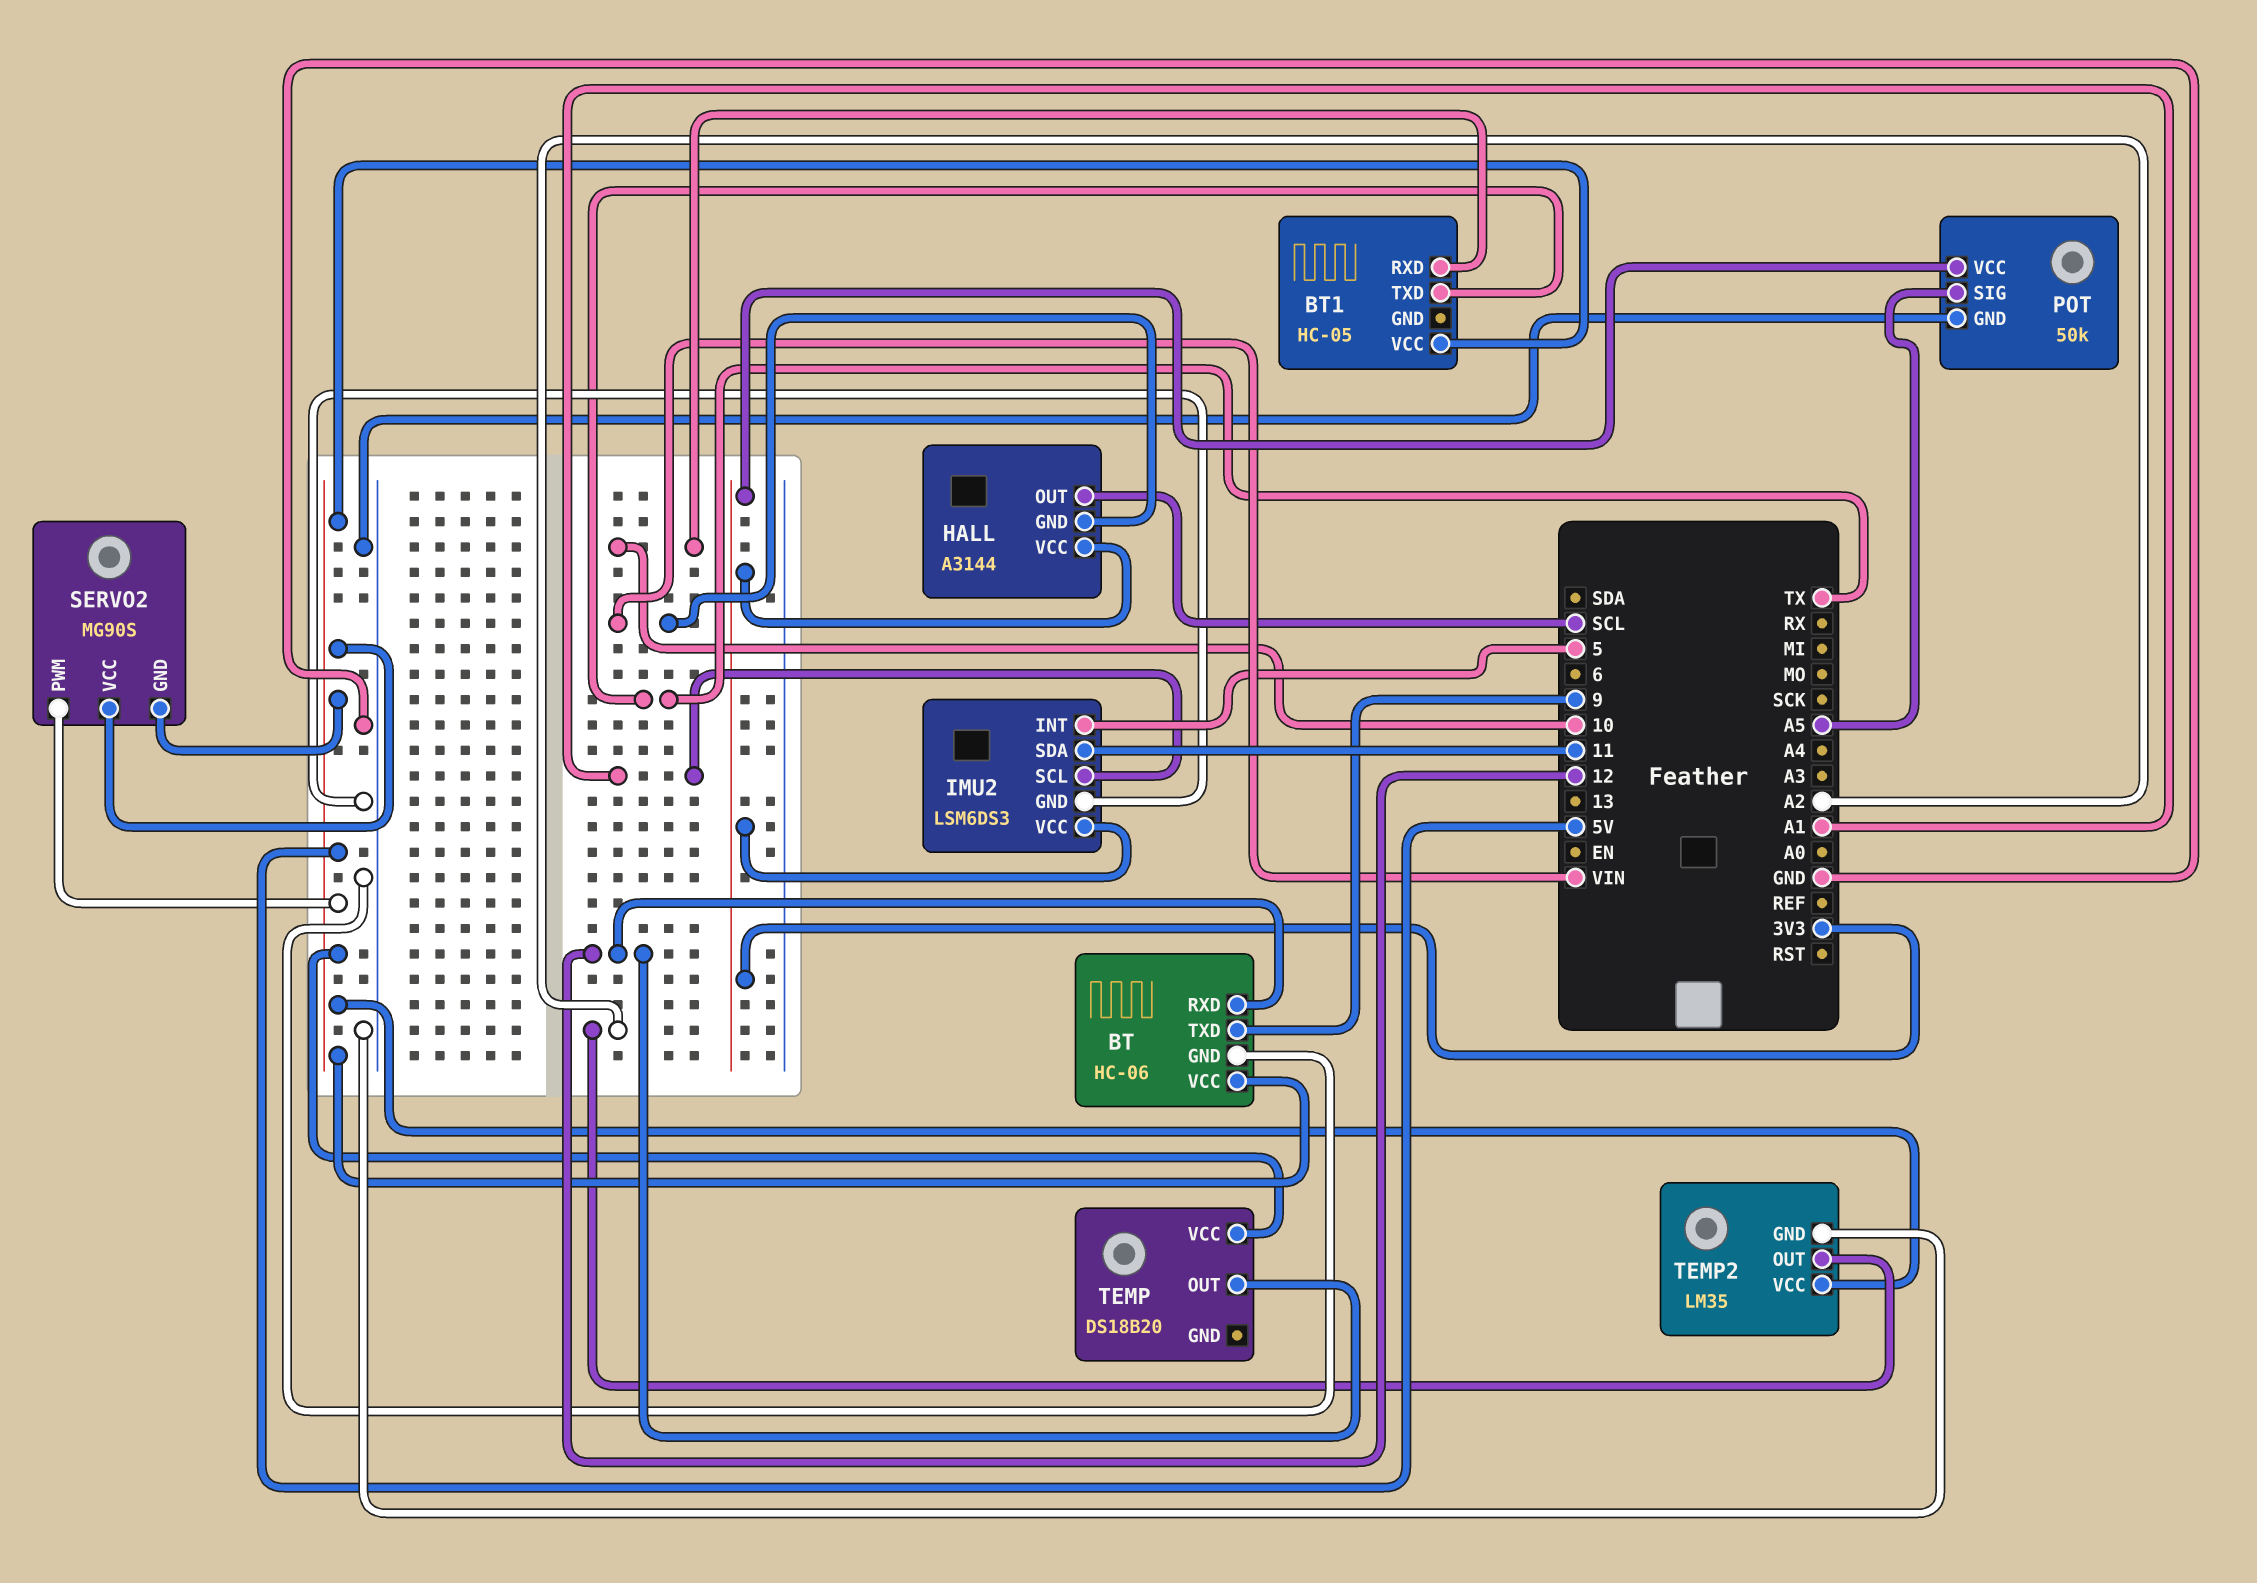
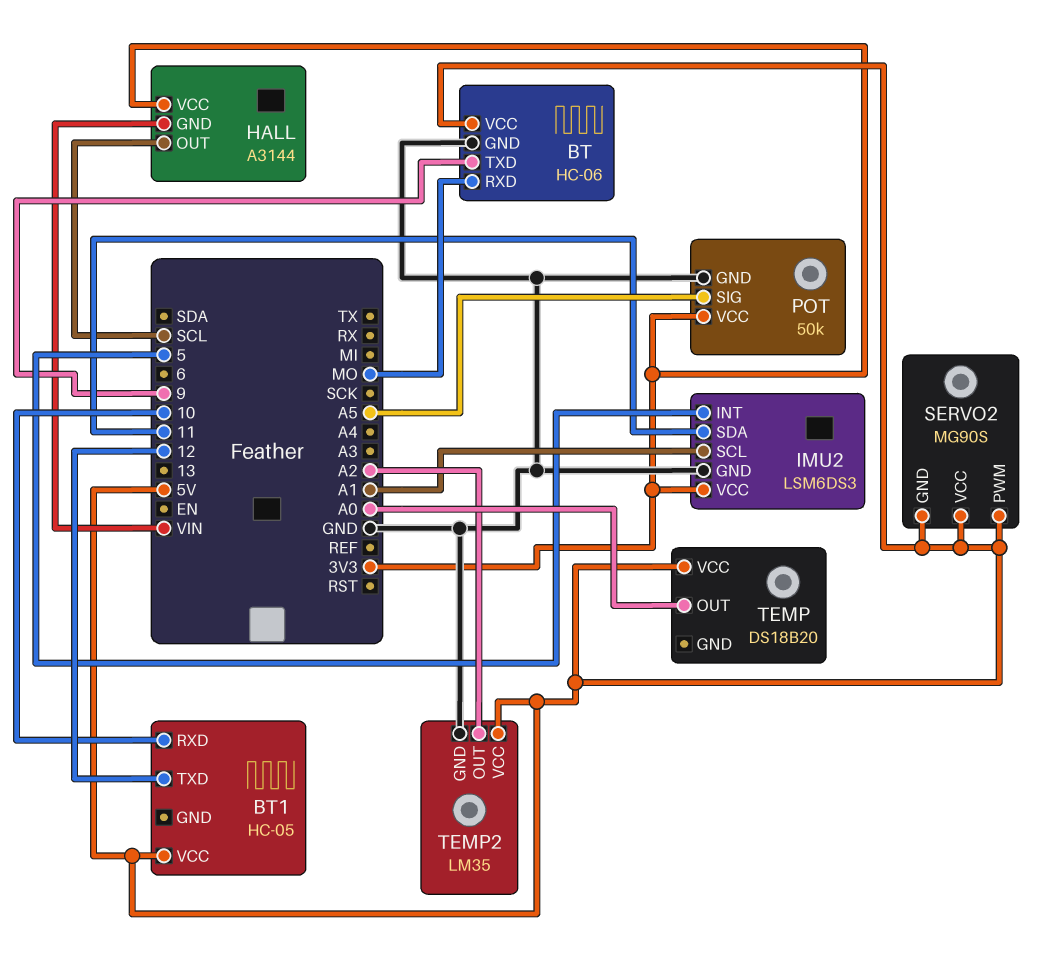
BT pin RXD: 12 -> MO
BT1 pin TXD: TX -> 12
TEMP pin OUT: 12 -> A0

